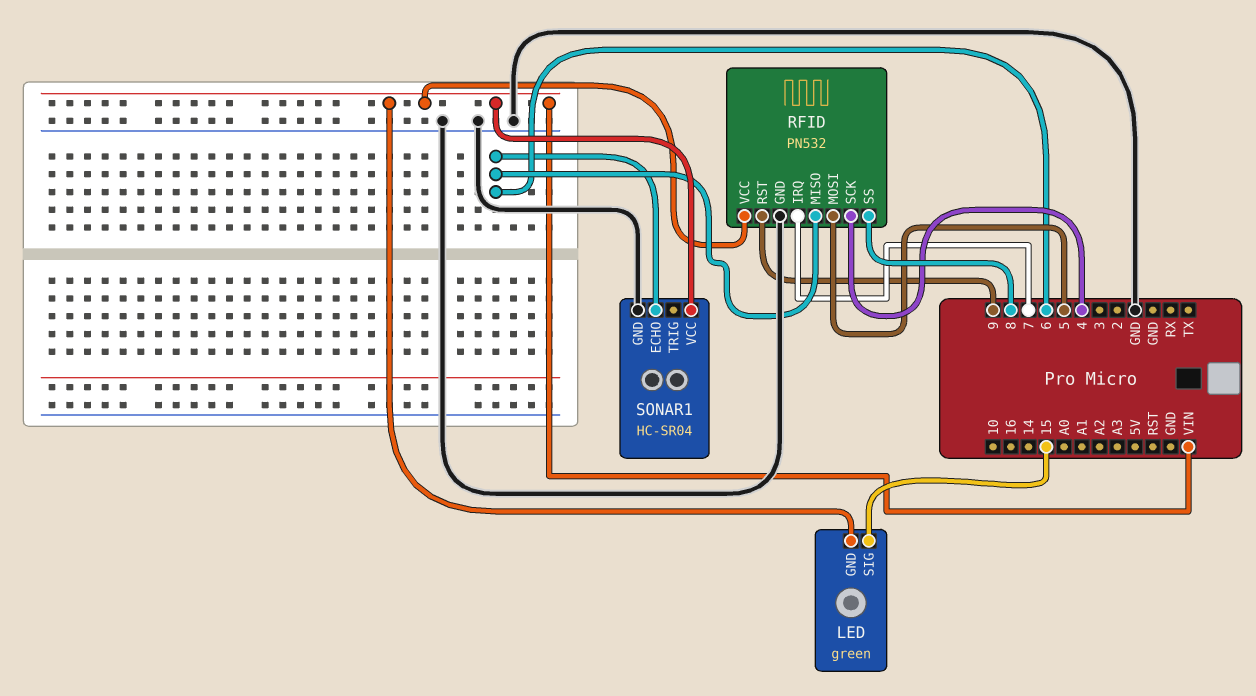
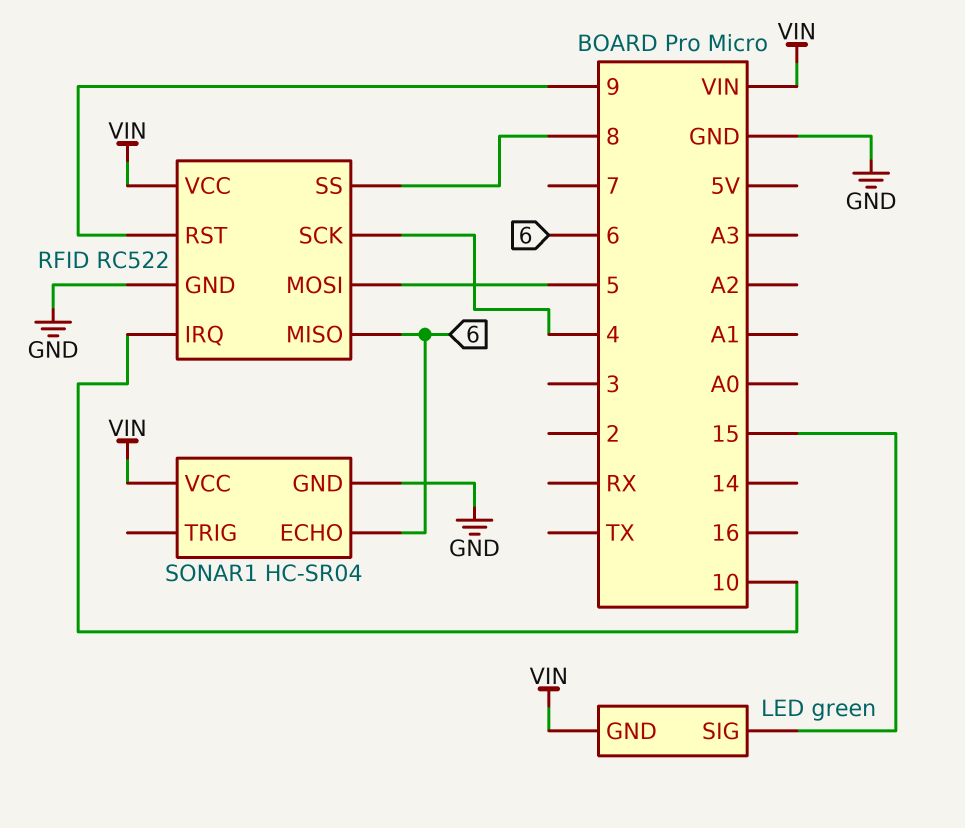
RFID: PN532 -> RC522
RFID pin IRQ: 7 -> 10

